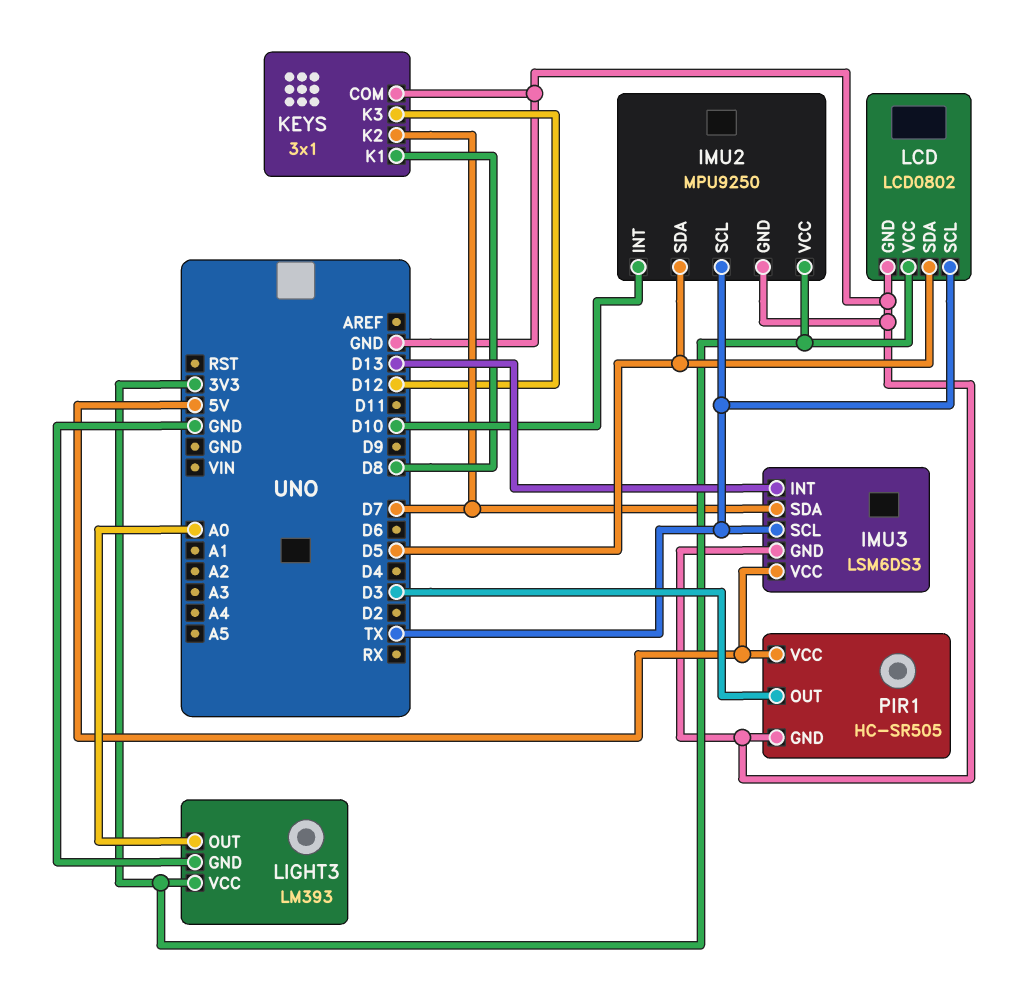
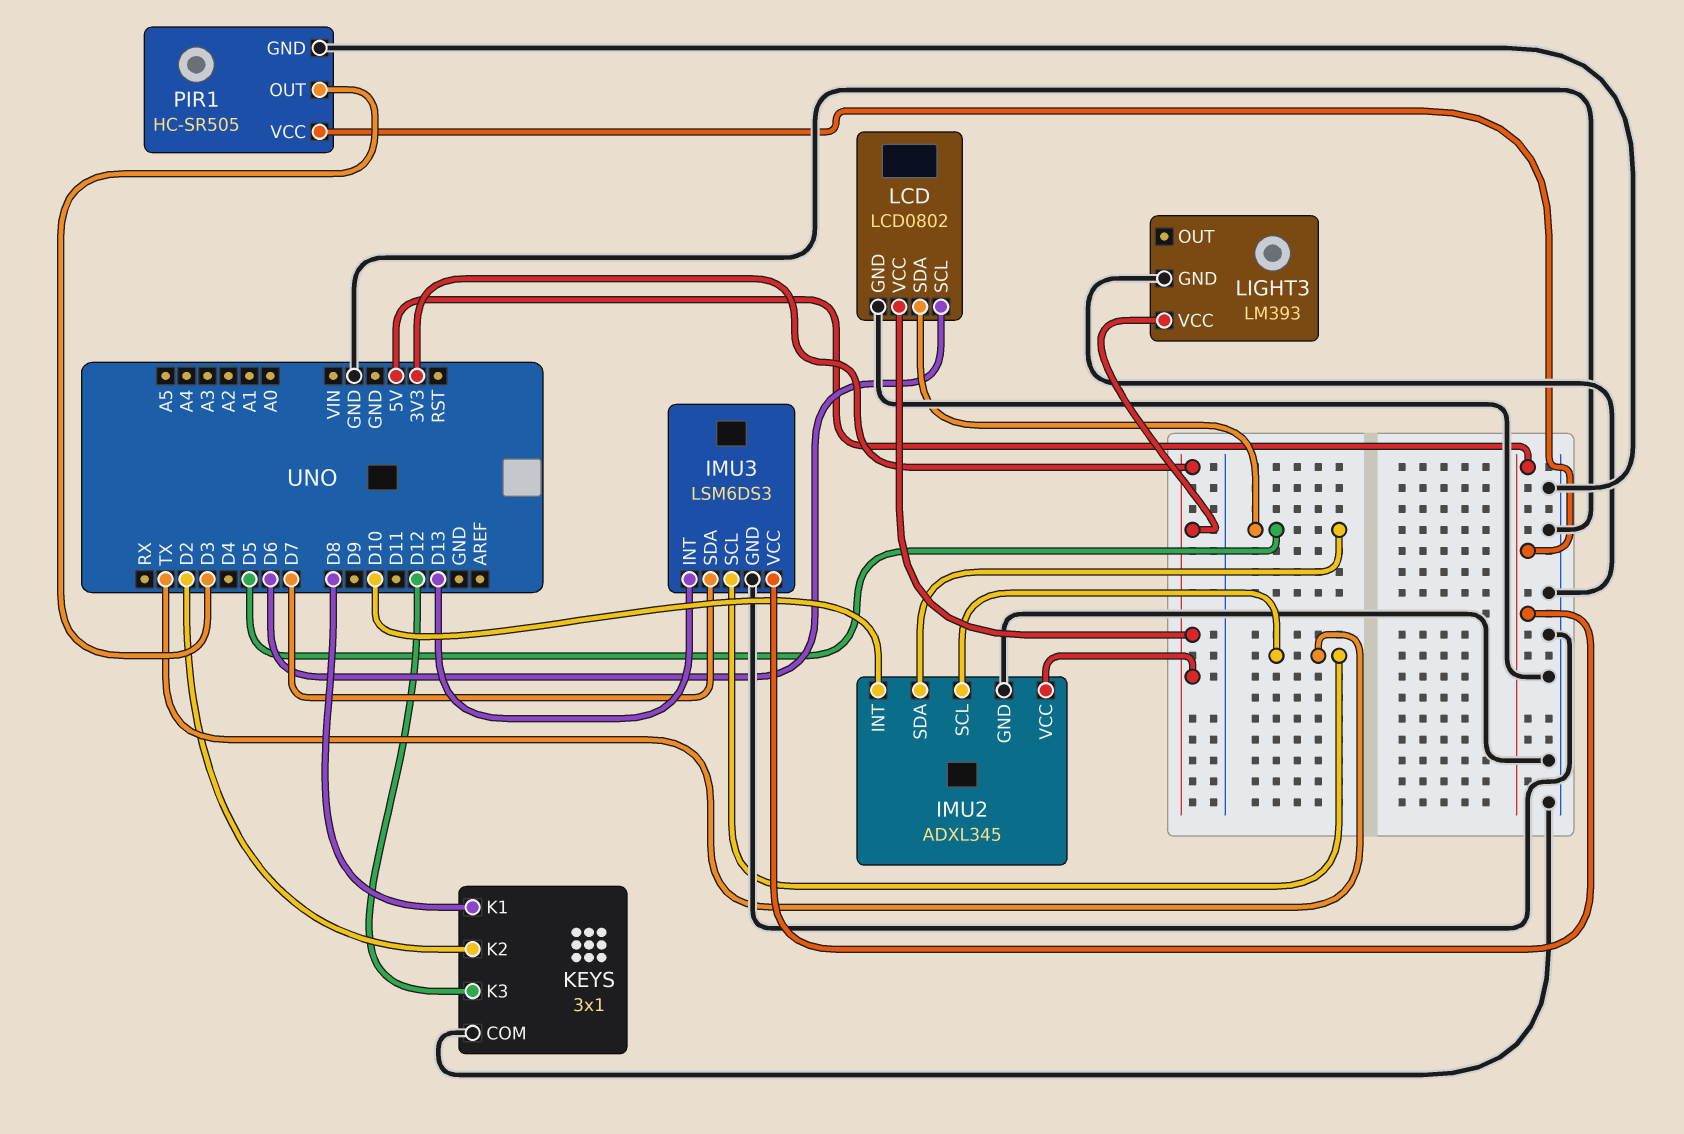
IMU2: MPU9250 -> ADXL345
KEYS pin K2: D7 -> D2
LCD pin SCL: TX -> D6
LIGHT3 pin OUT: A0 -> none

